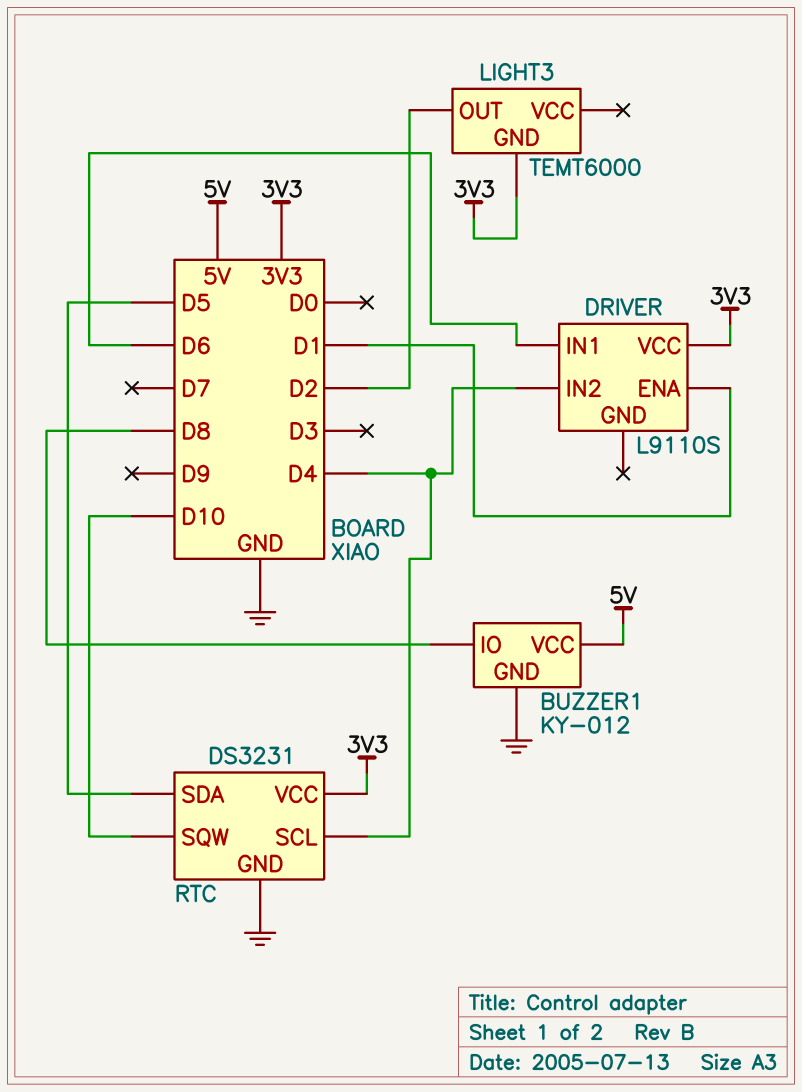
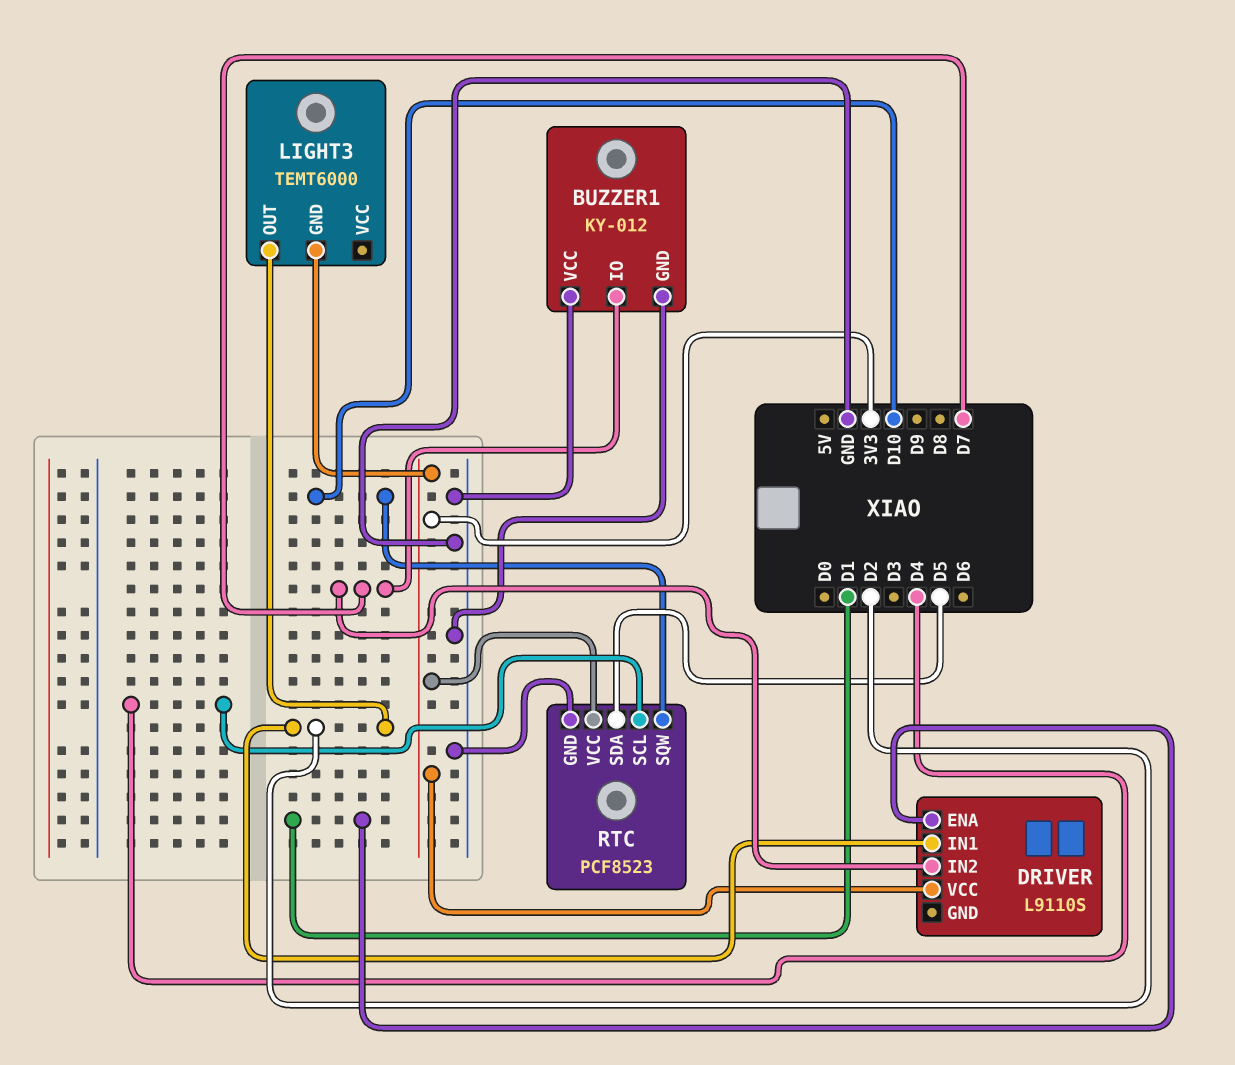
BUZZER1 pin IO: D8 -> D7
BUZZER1 pin VCC: 5V -> GND
DRIVER pin IN1: D6 -> D2
DRIVER pin IN2: D4 -> D7
RTC: DS3231 -> PCF8523

